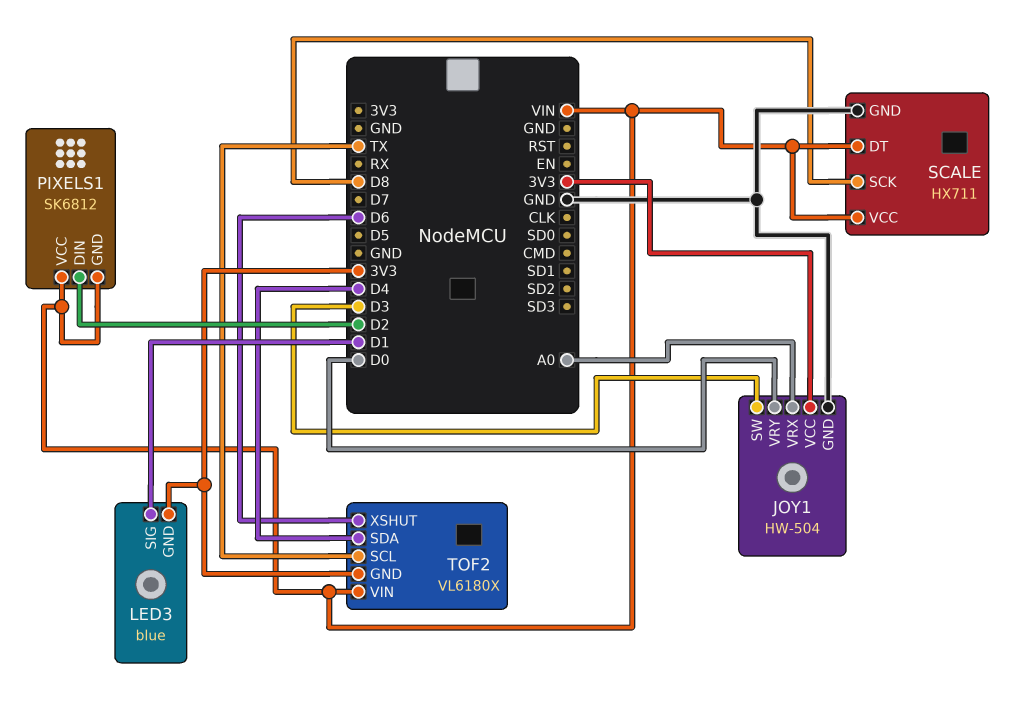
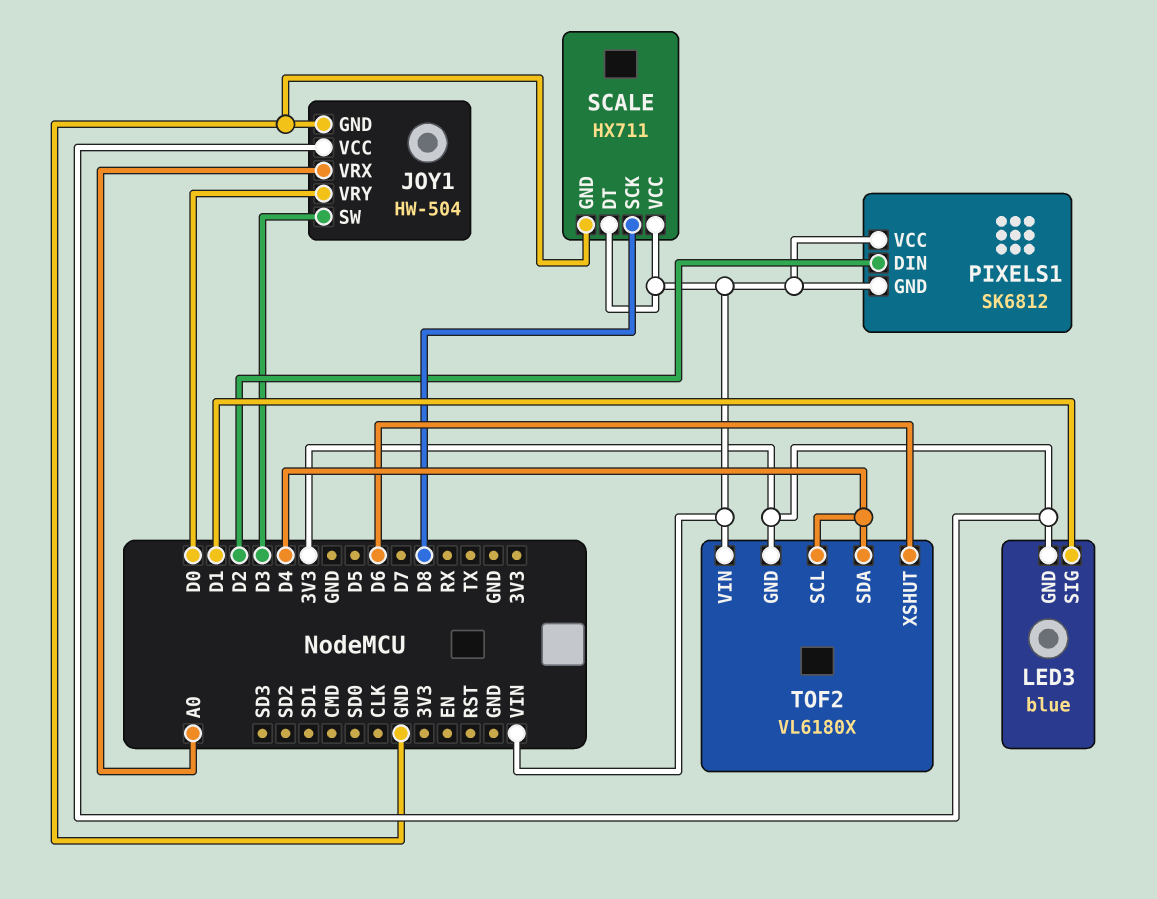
TOF2 pin SCL: TX -> D4

